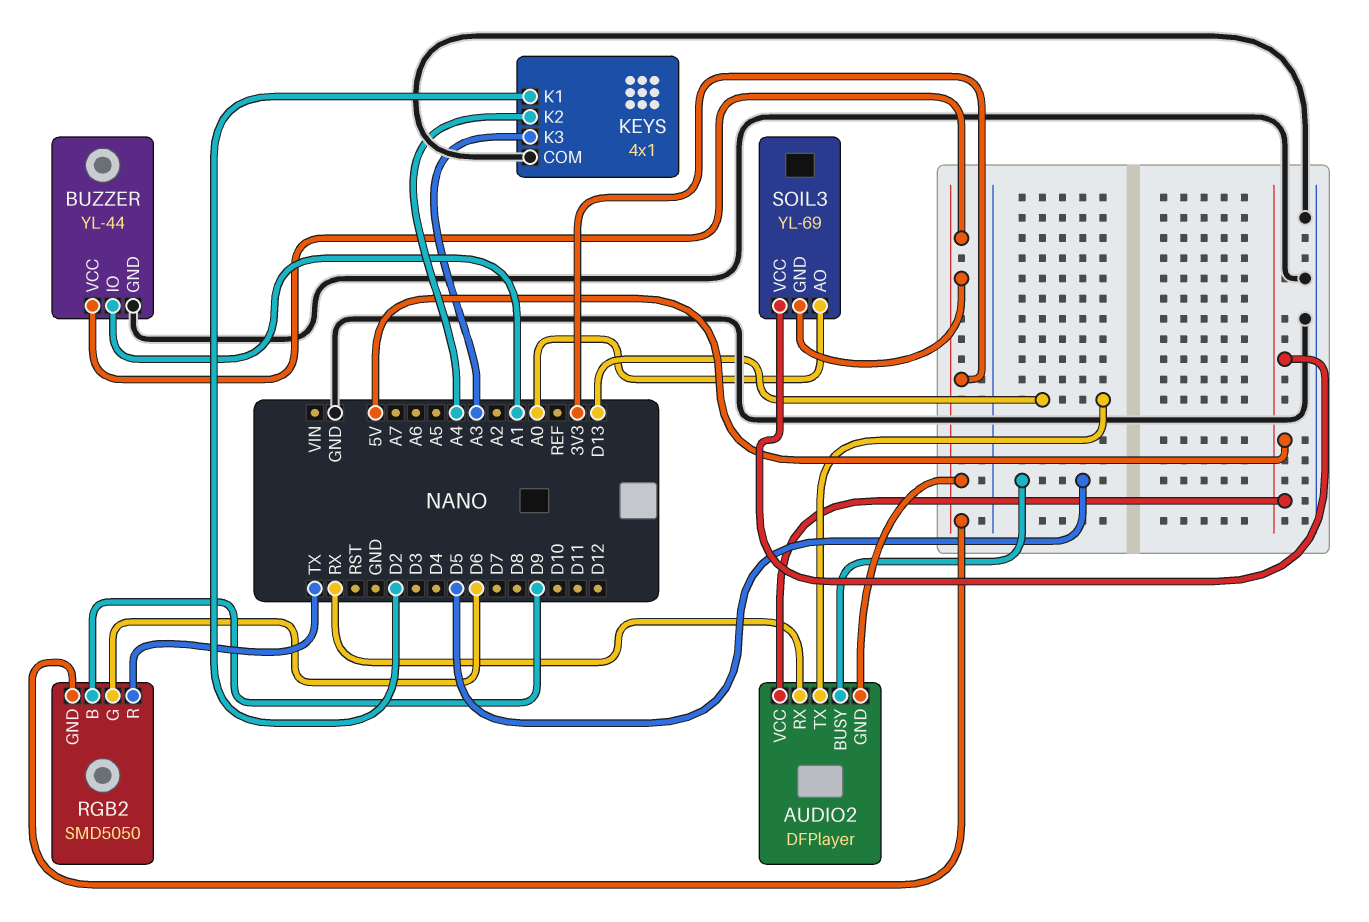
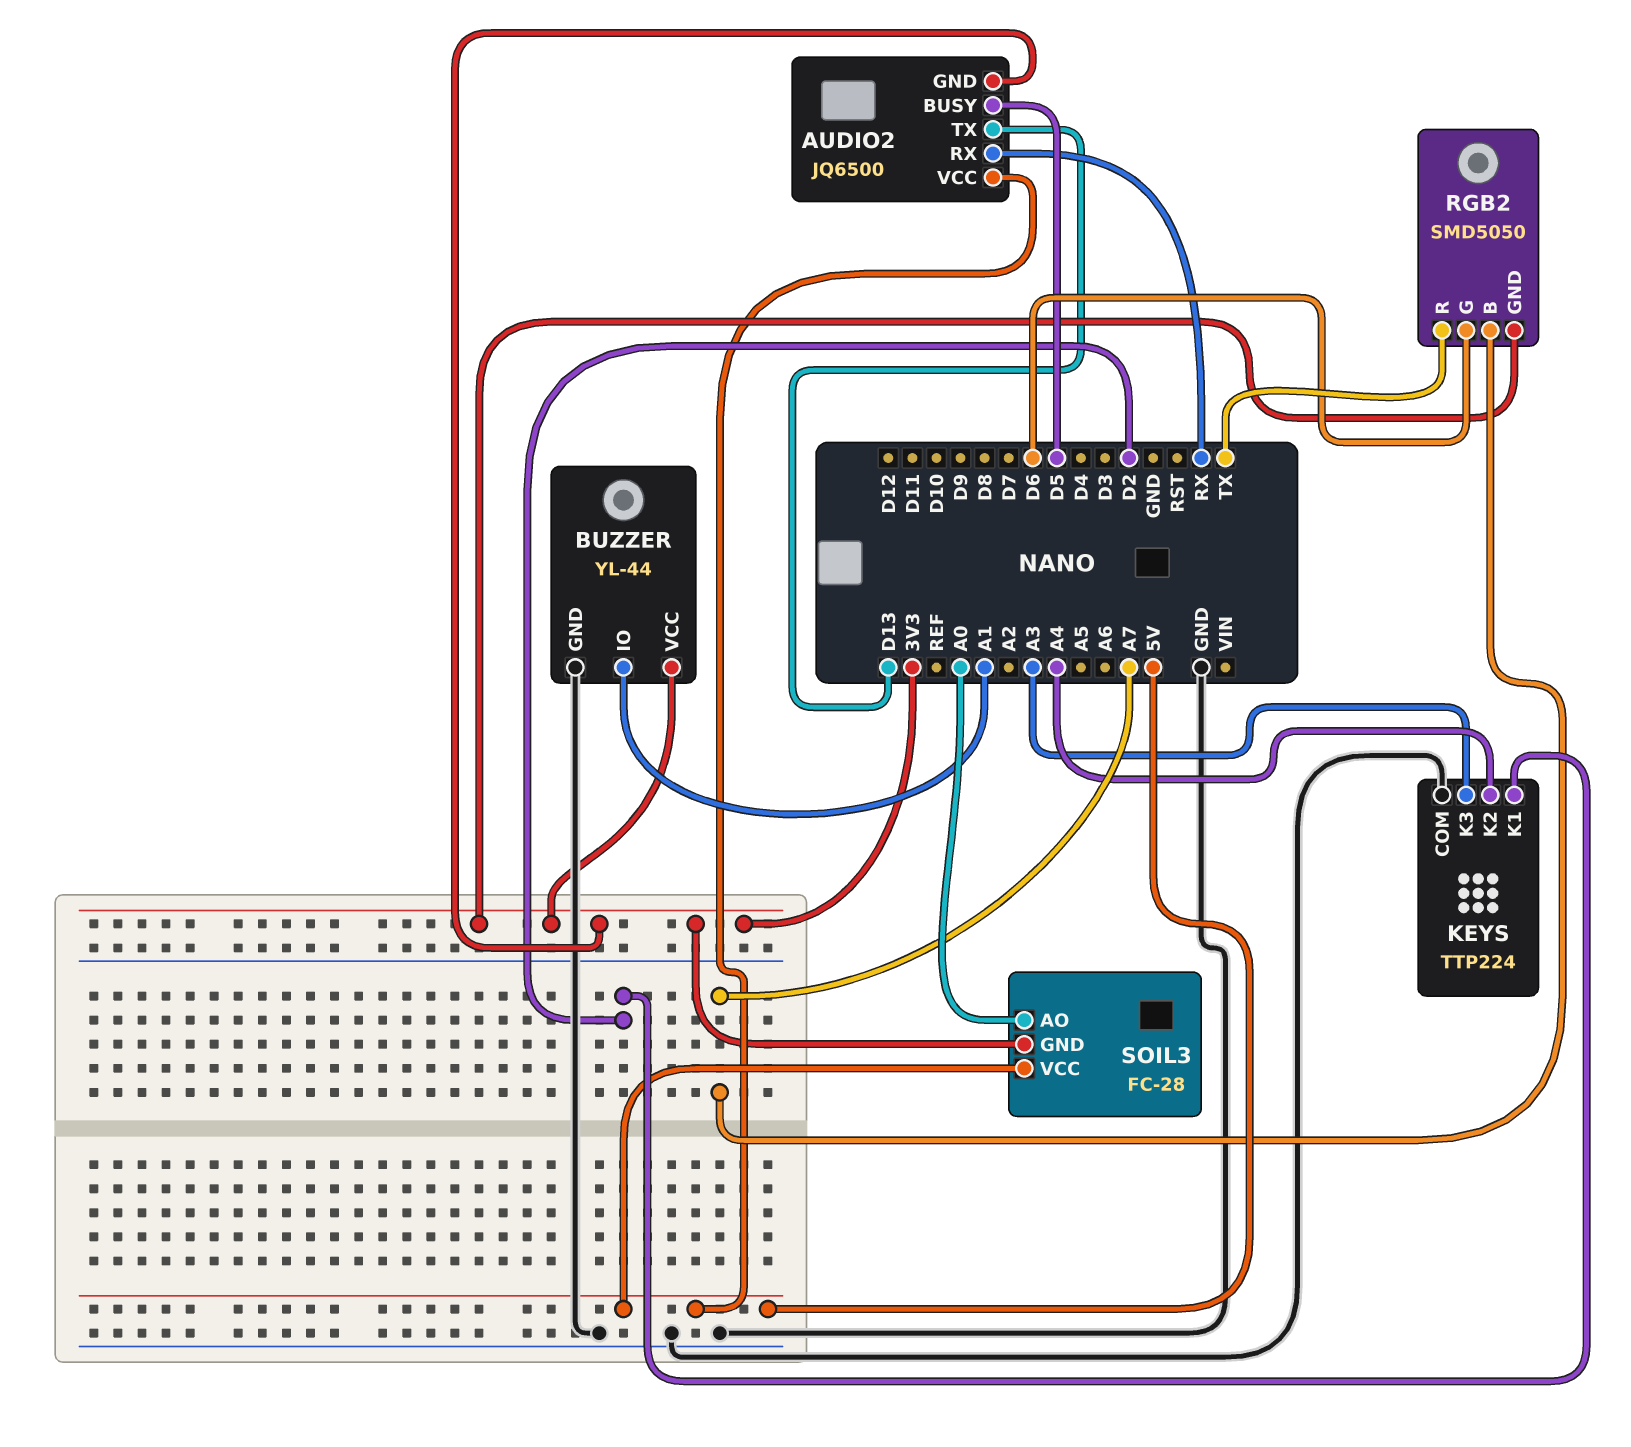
AUDIO2: DFPlayer -> JQ6500
KEYS: 4x1 -> TTP224
RGB2 pin B: D9 -> A7
SOIL3: YL-69 -> FC-28

